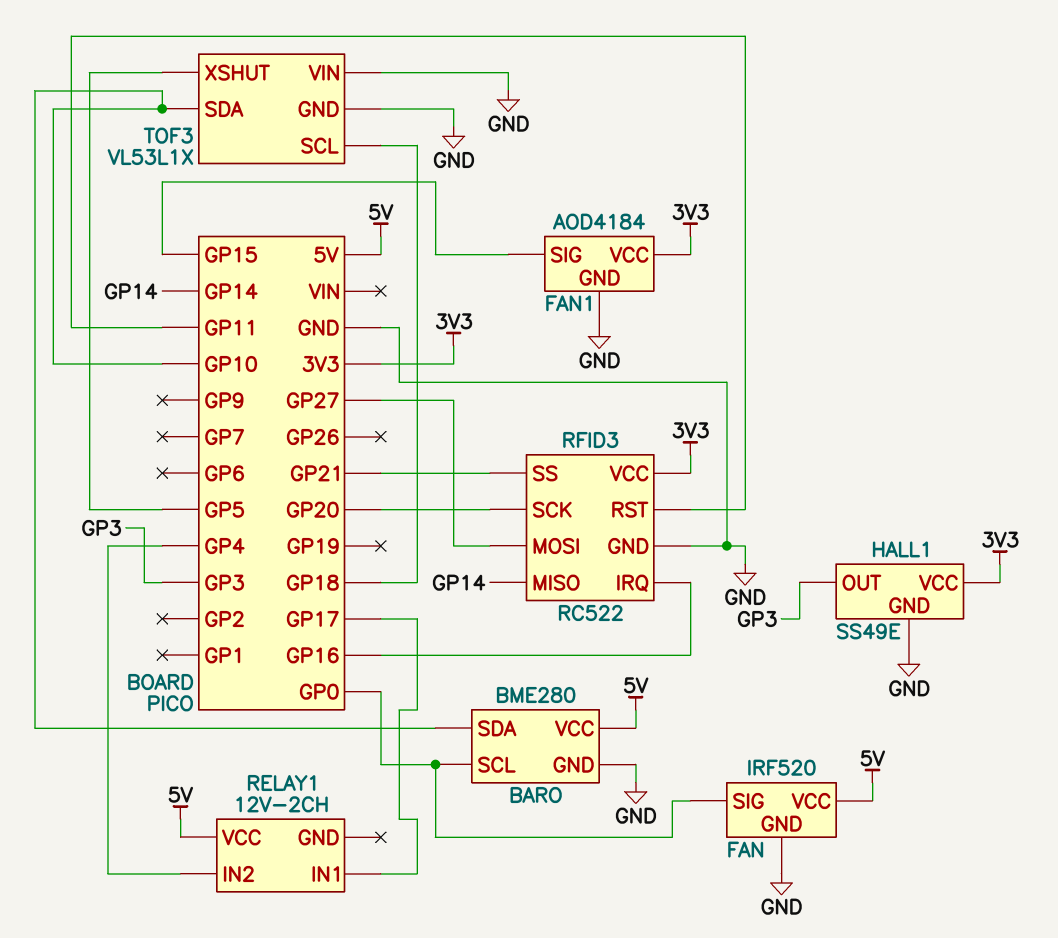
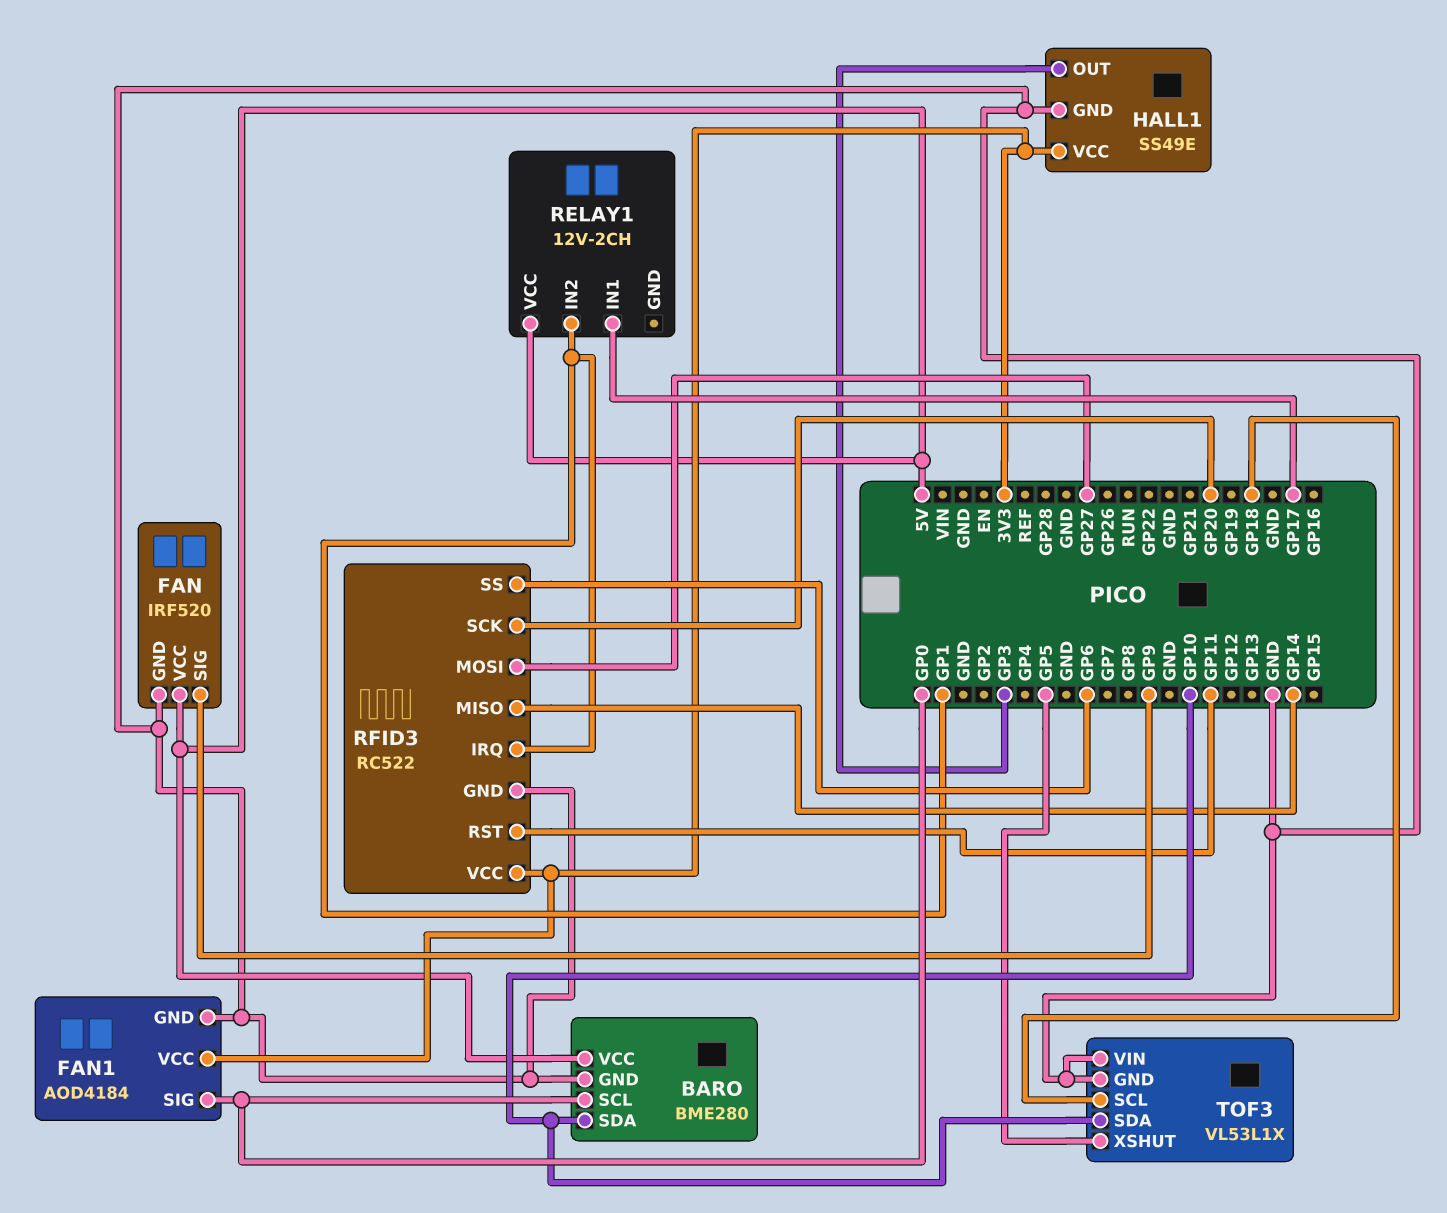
FAN pin SIG: GP0 -> GP9
FAN1 pin SIG: GP15 -> GP0
RELAY1 pin IN2: GP4 -> GP1
RFID3 pin IRQ: GP16 -> GP1
RFID3 pin SS: GP21 -> GP6

